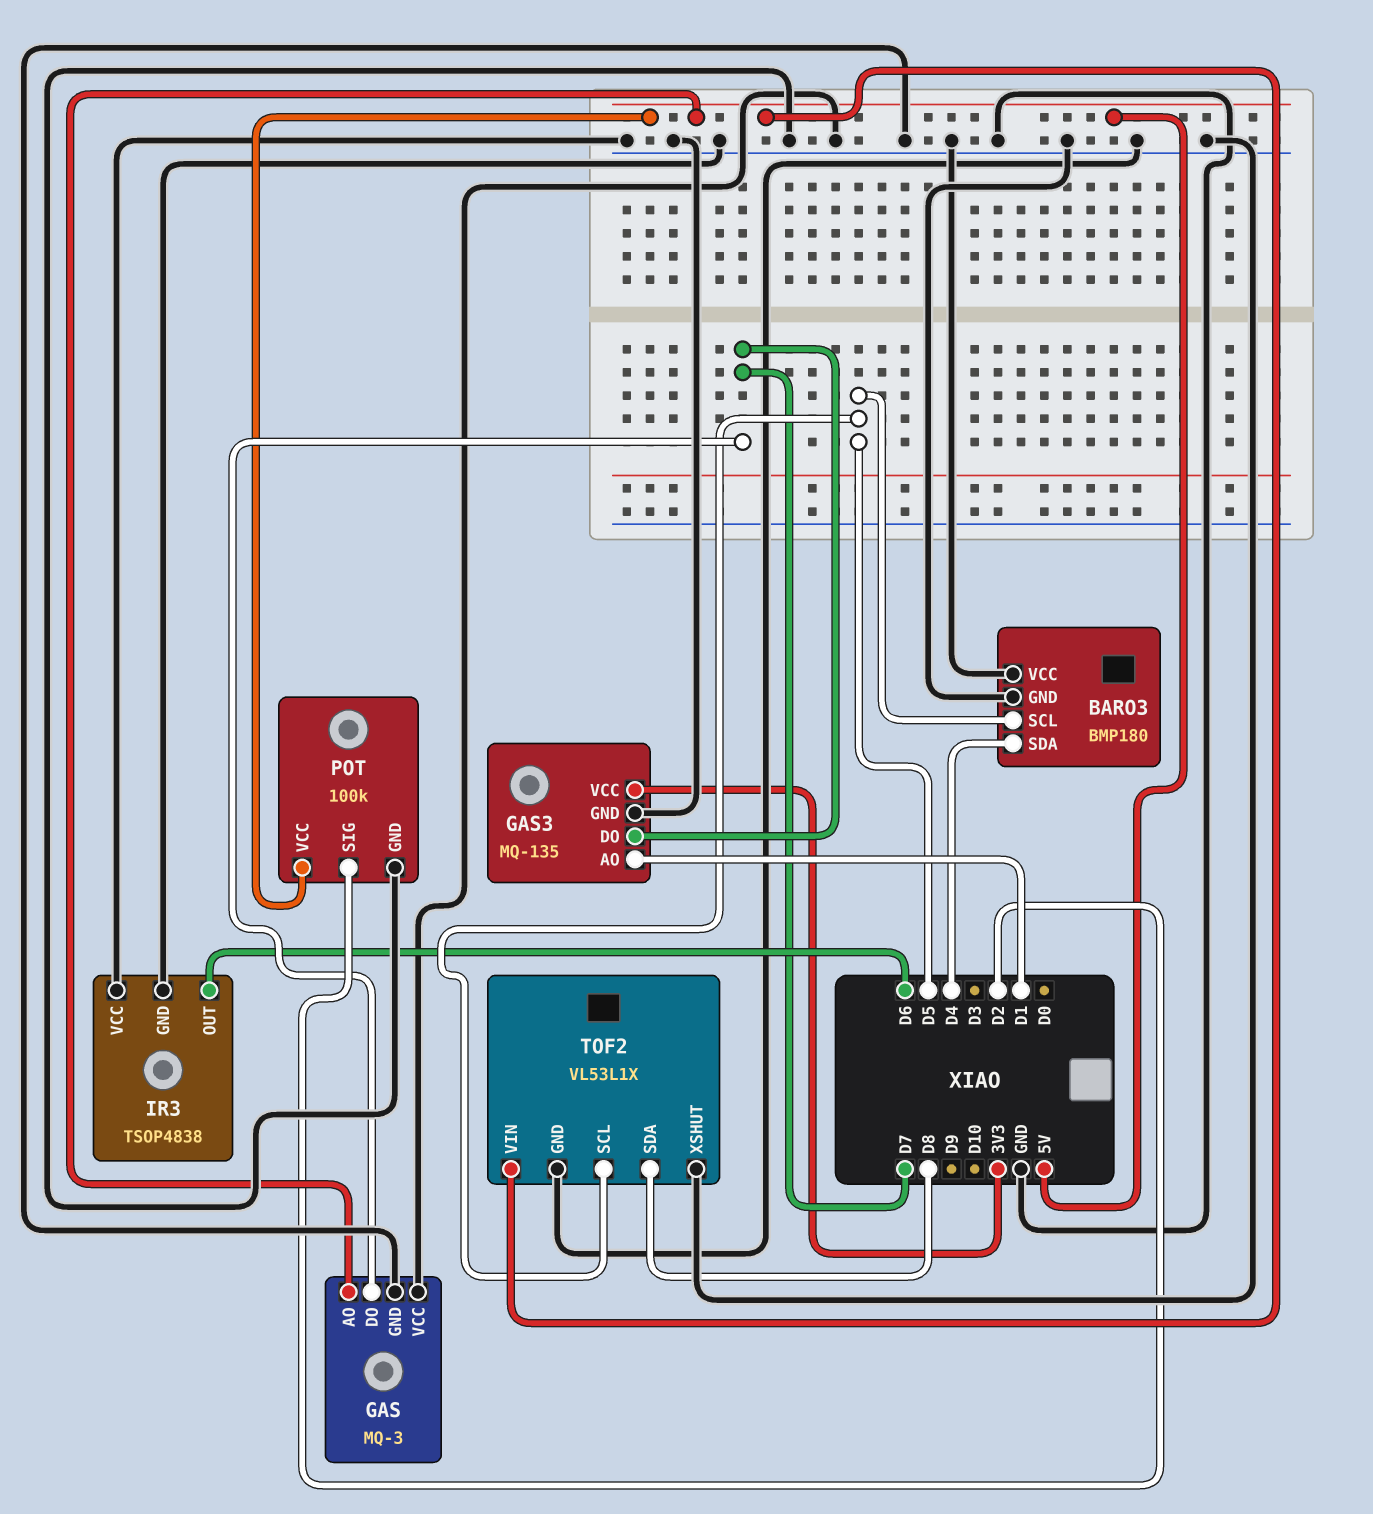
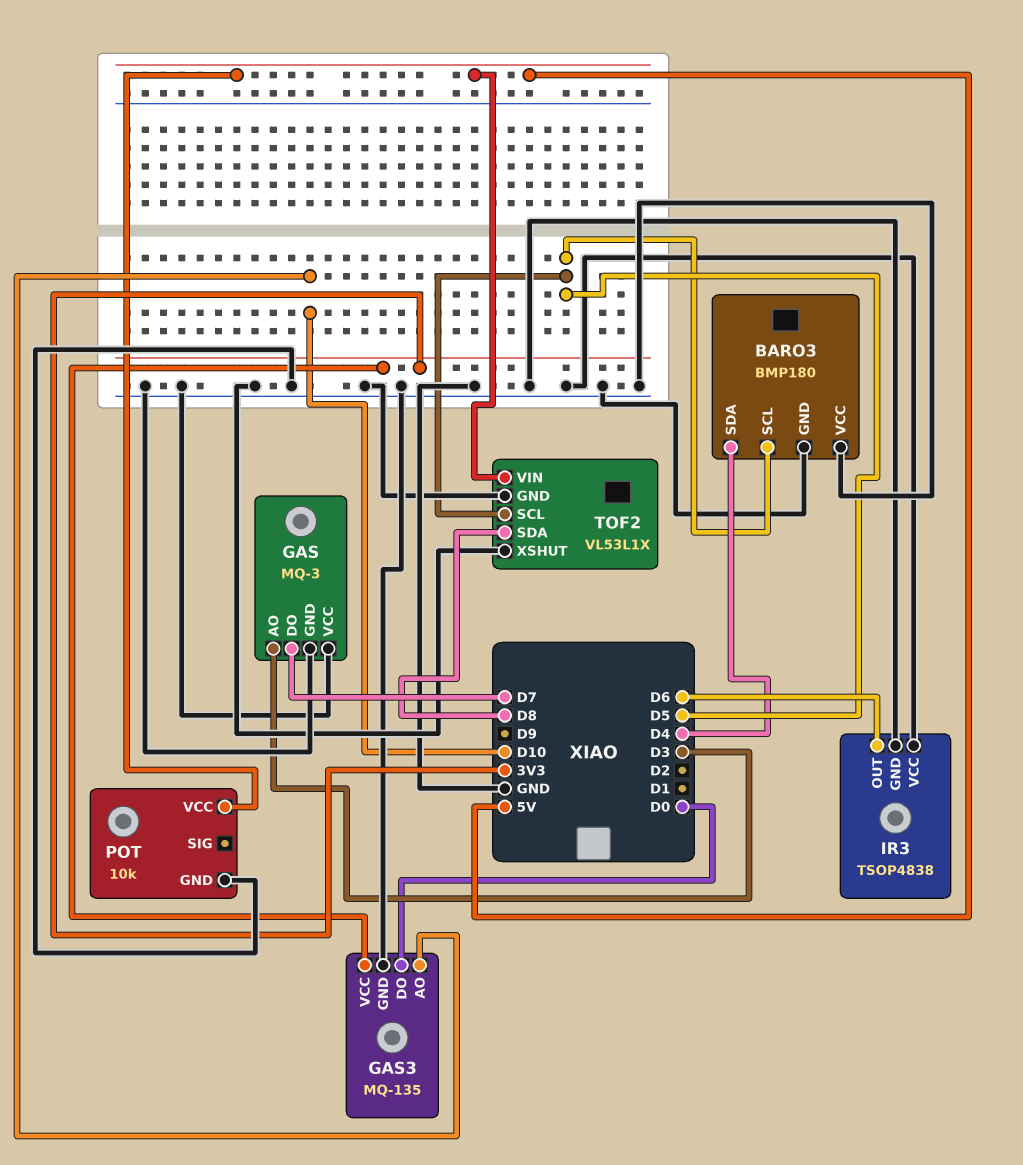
GAS pin AO: 5V -> D3
GAS3 pin AO: D1 -> D10
GAS3 pin DO: D7 -> D0
POT: 100k -> 10k
POT pin SIG: D2 -> none

